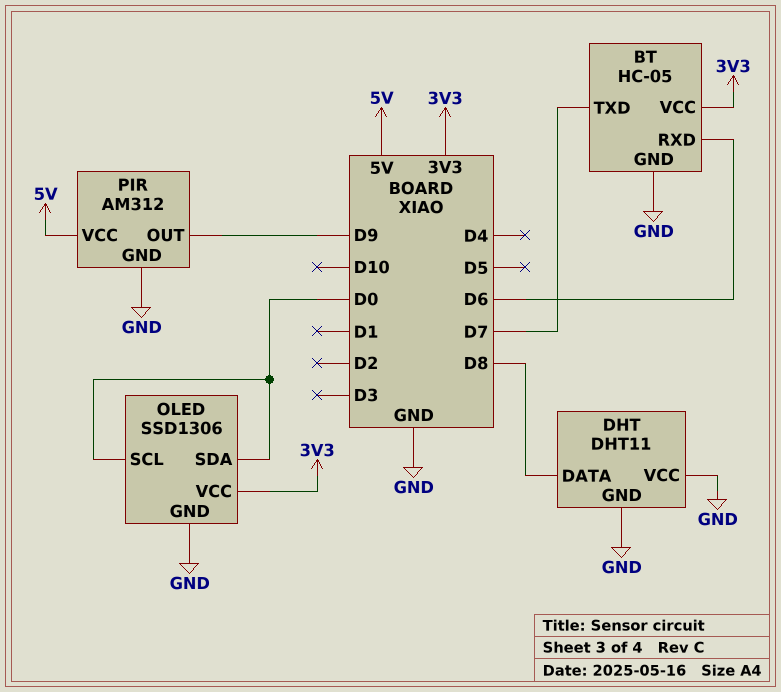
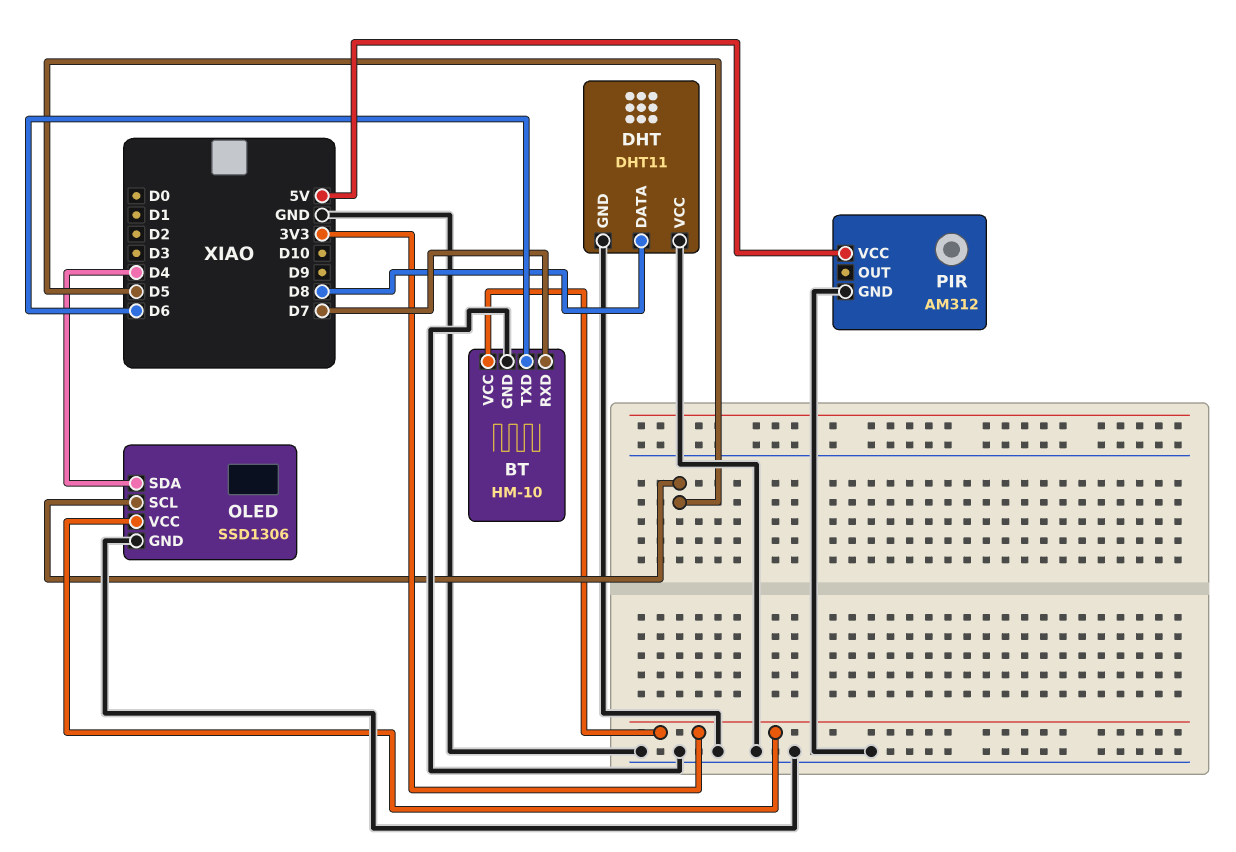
BT: HC-05 -> HM-10
BT pin RXD: D6 -> D7
BT pin TXD: D7 -> D6
OLED pin SCL: D0 -> D5
OLED pin SDA: D0 -> D4
PIR pin OUT: D9 -> none

